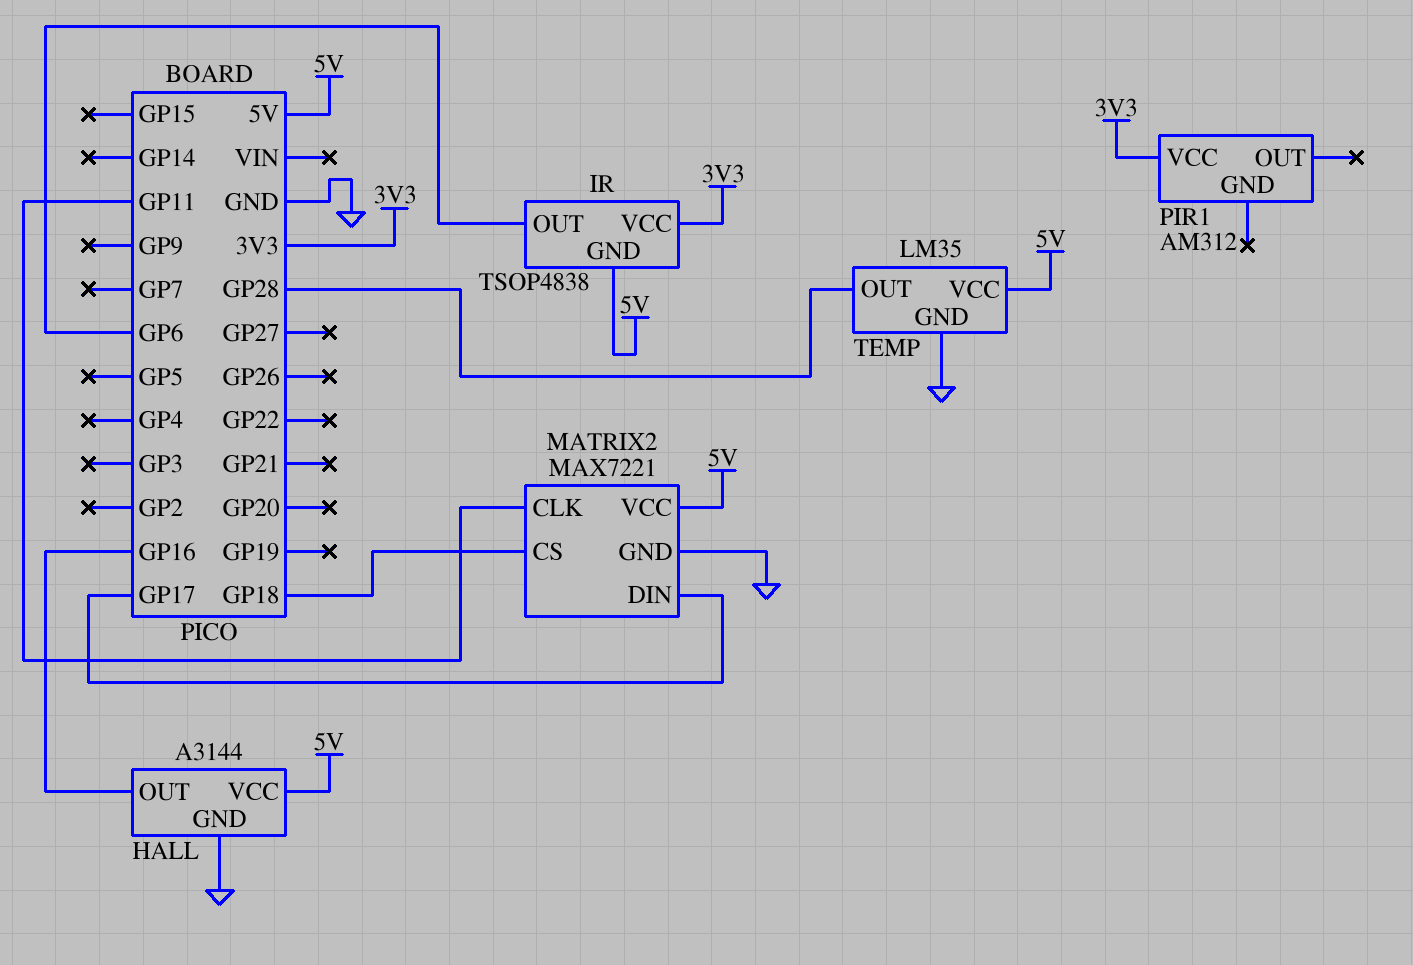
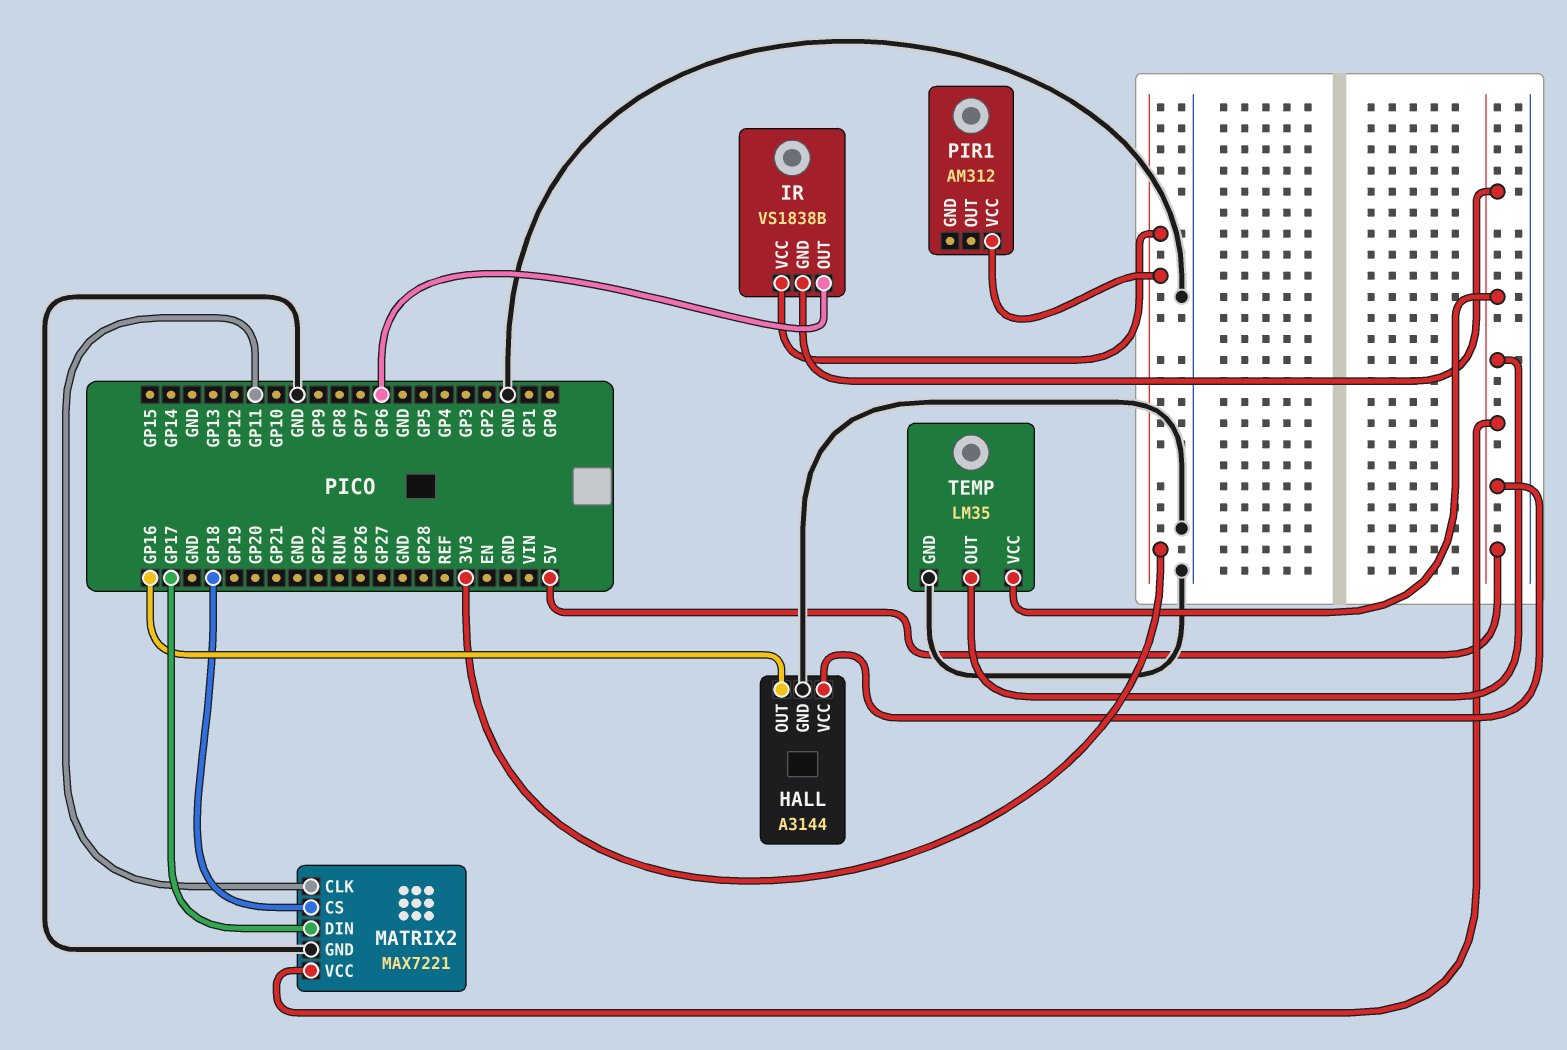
IR: TSOP4838 -> VS1838B
TEMP pin OUT: GP28 -> 5V

